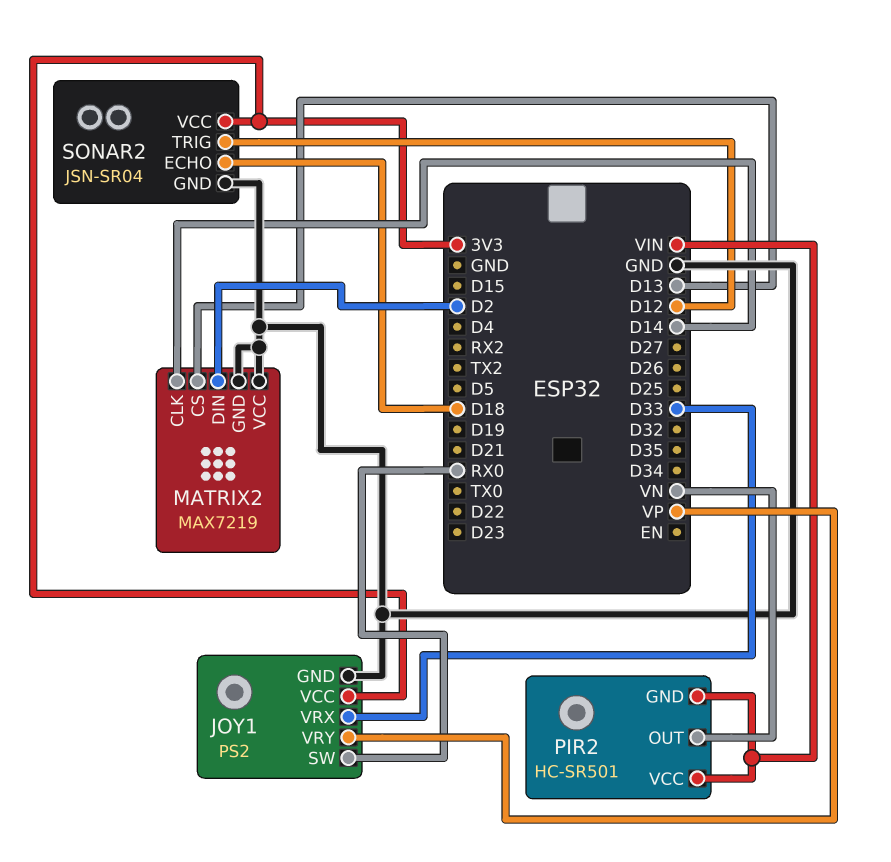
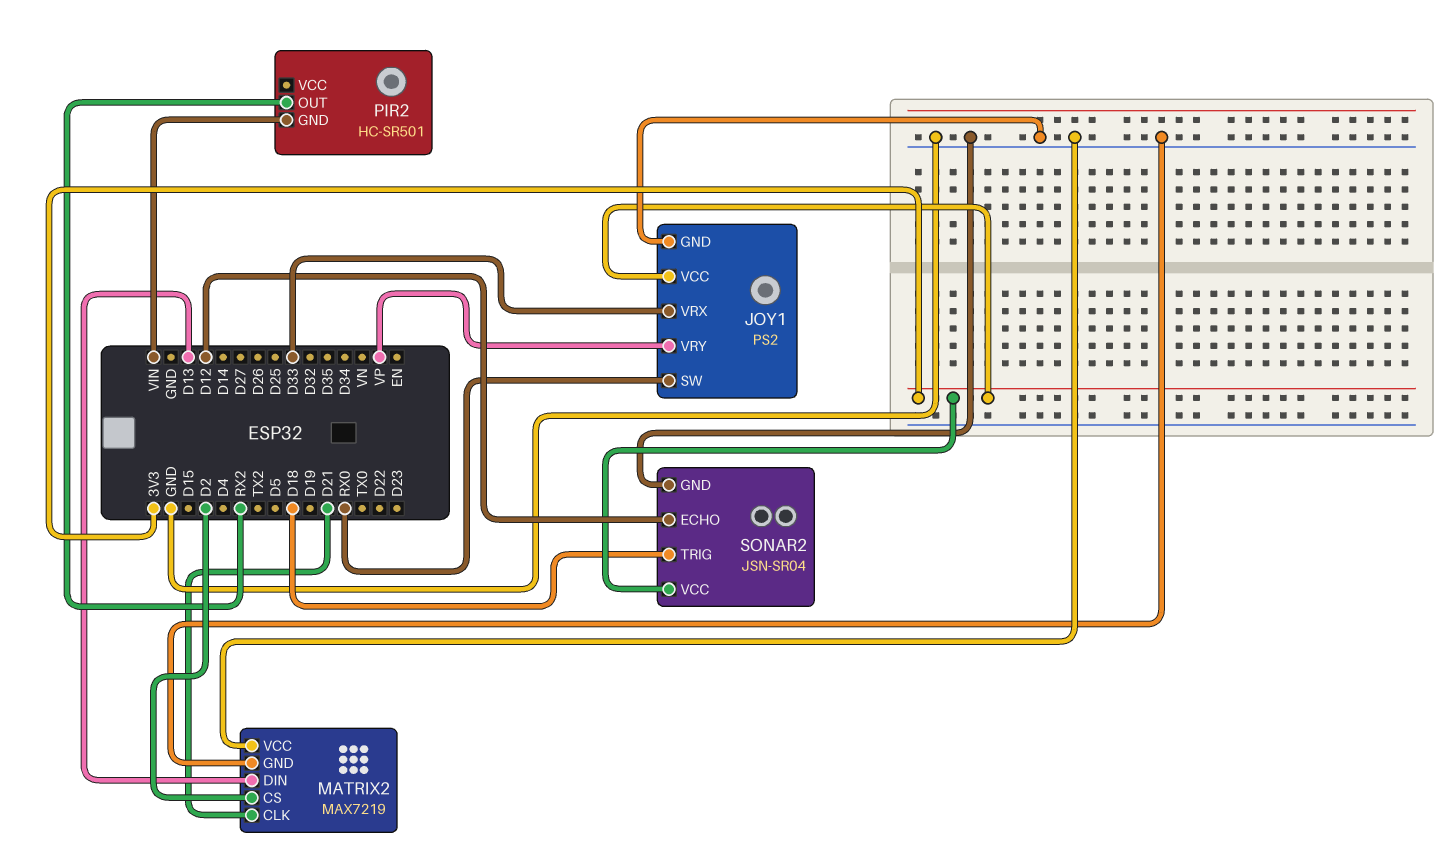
MATRIX2 pin CLK: D14 -> D21
MATRIX2 pin CS: D13 -> D2
MATRIX2 pin DIN: D2 -> D13
PIR2 pin OUT: VN -> RX2
PIR2 pin VCC: VIN -> none
SONAR2 pin ECHO: D18 -> D12
SONAR2 pin TRIG: D12 -> D18

